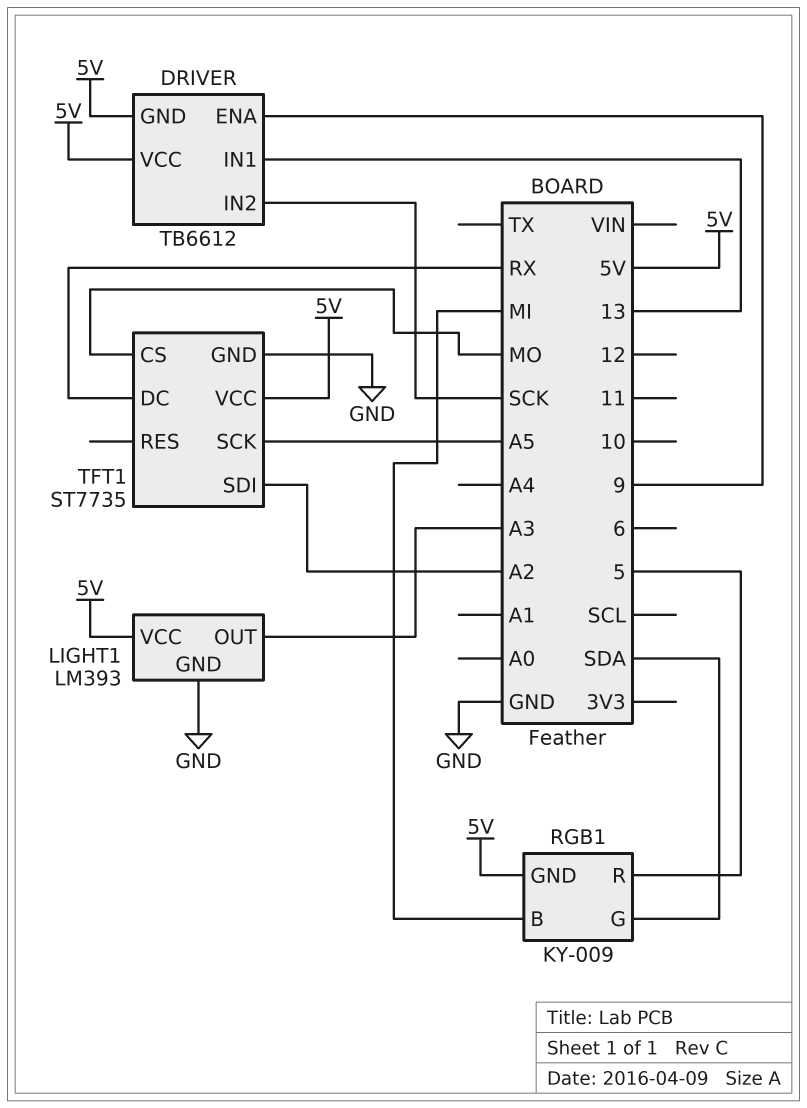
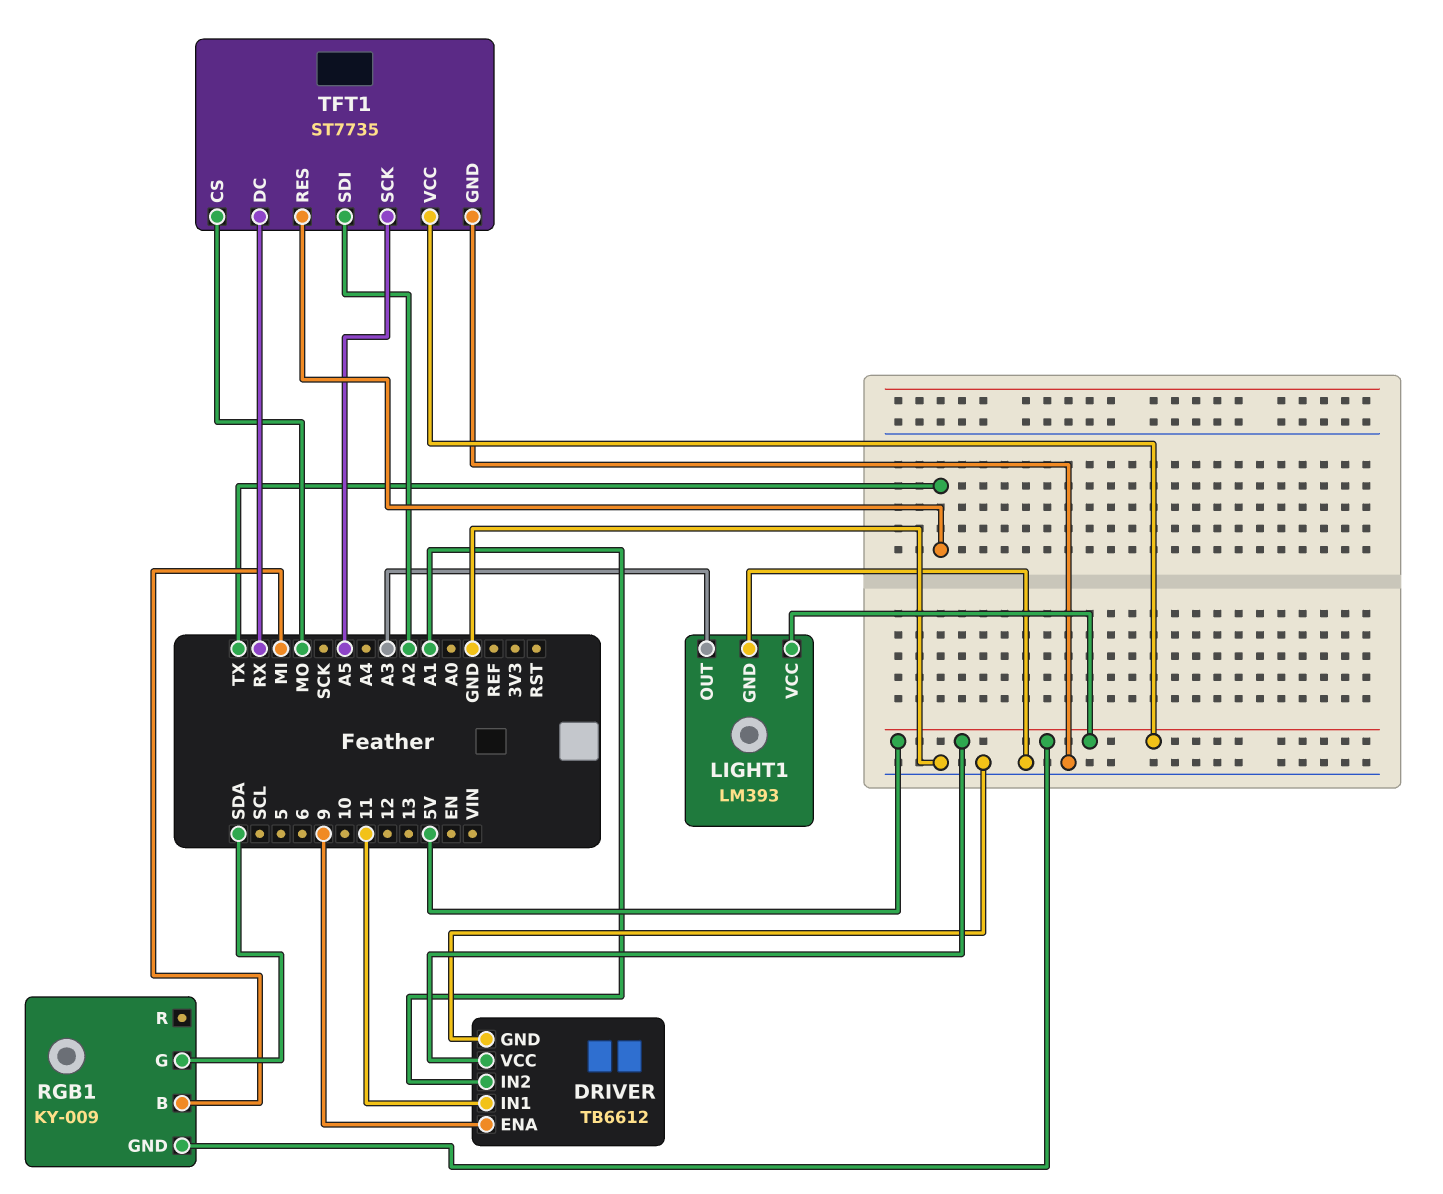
DRIVER pin GND: 5V -> GND
DRIVER pin IN1: 13 -> 11
DRIVER pin IN2: SCK -> A1
RGB1 pin R: 5 -> none
TFT1 pin RES: none -> TX

